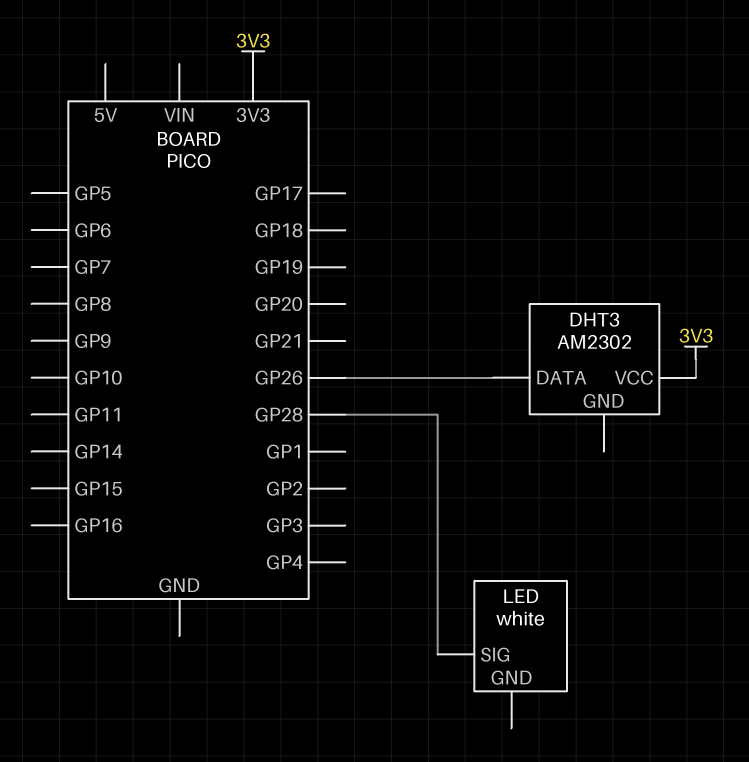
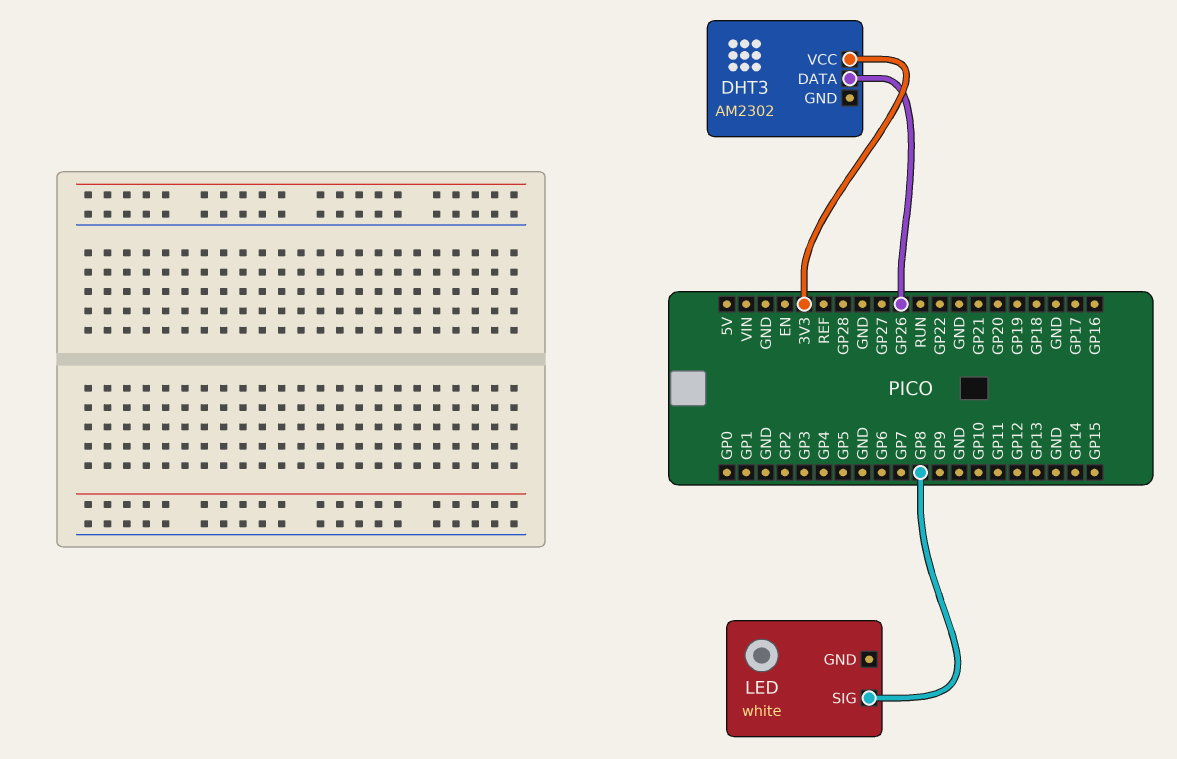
LED pin SIG: GP28 -> GP8

